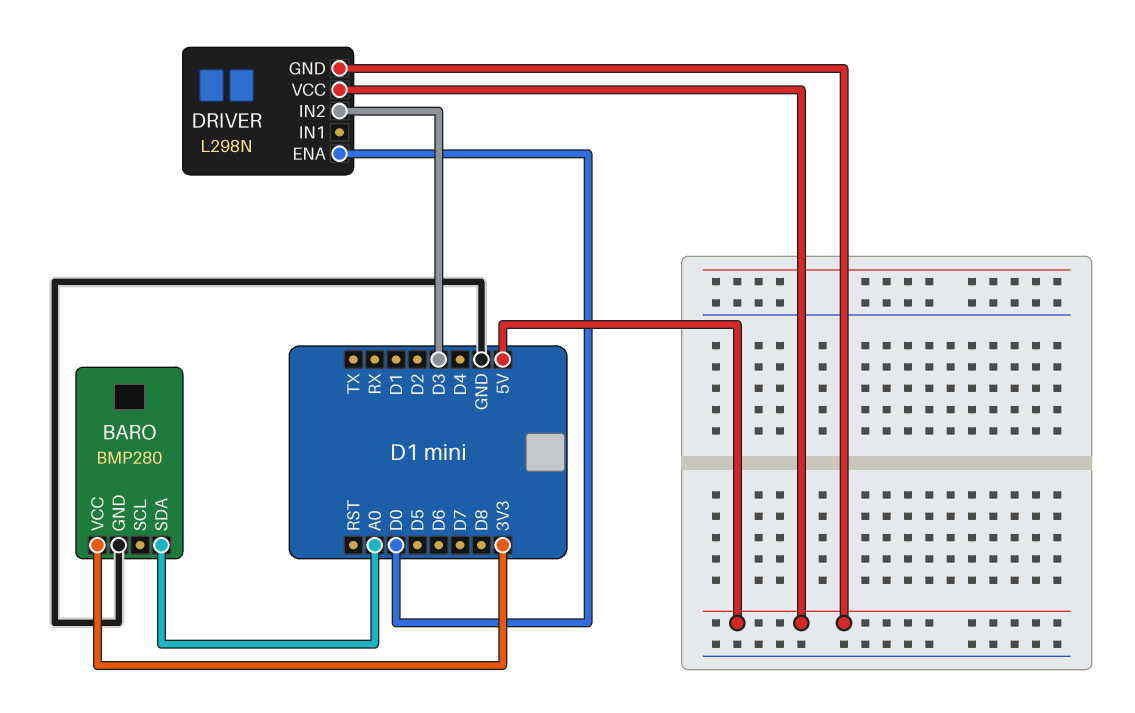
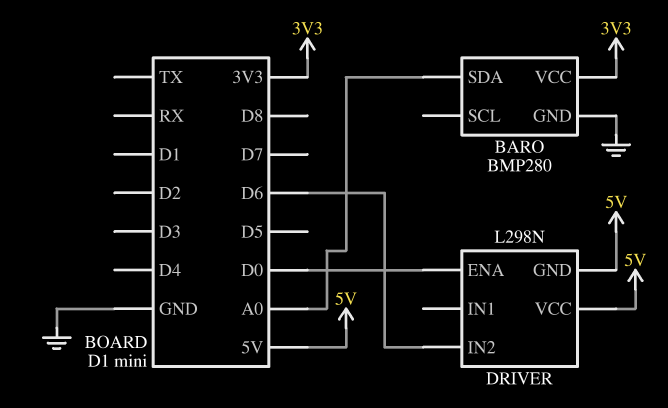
DRIVER pin IN2: D3 -> D6

